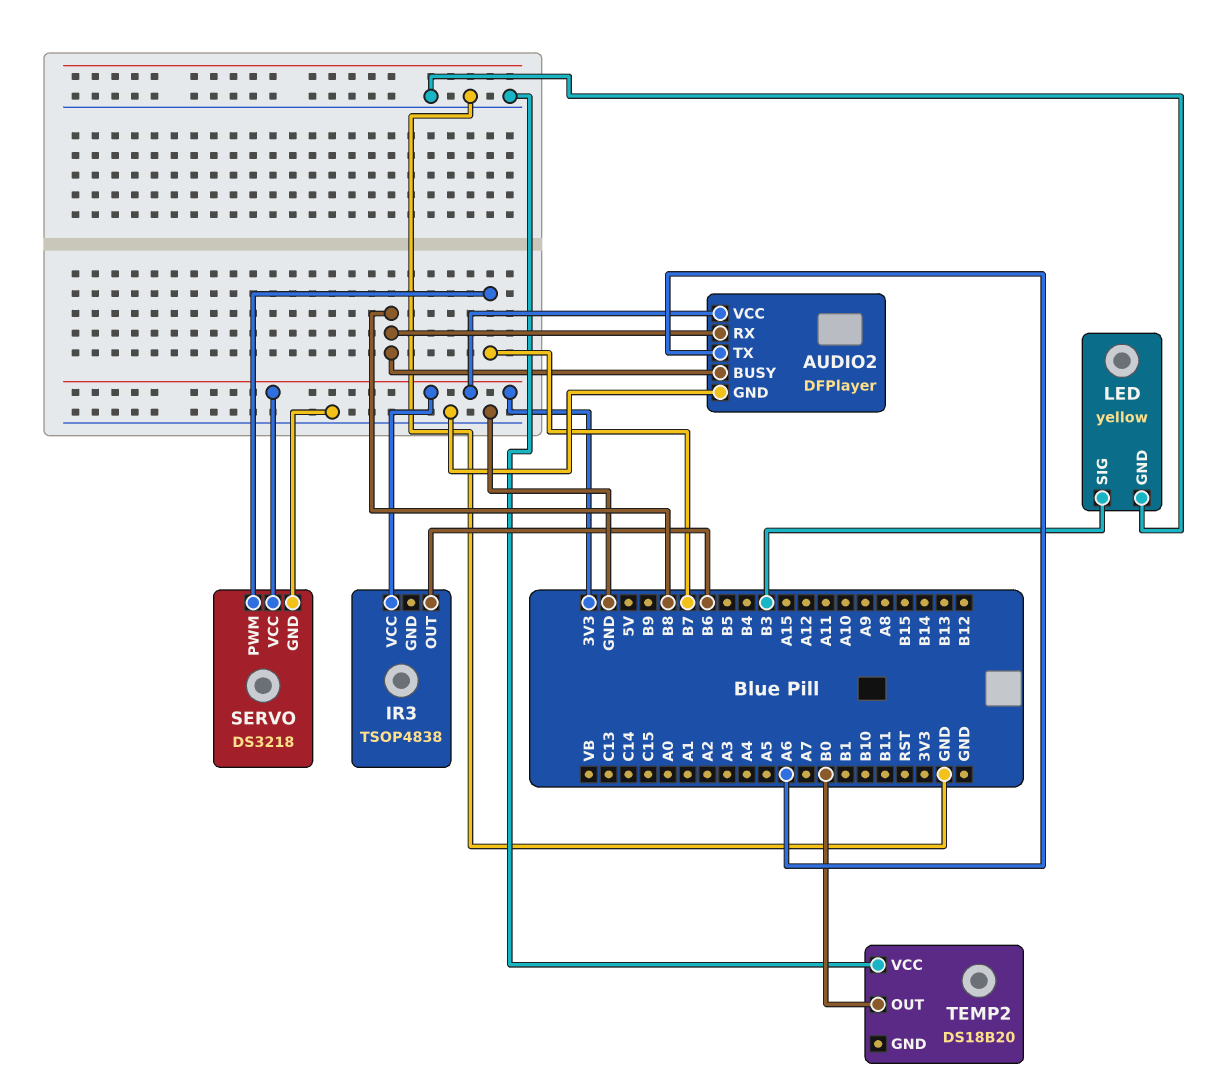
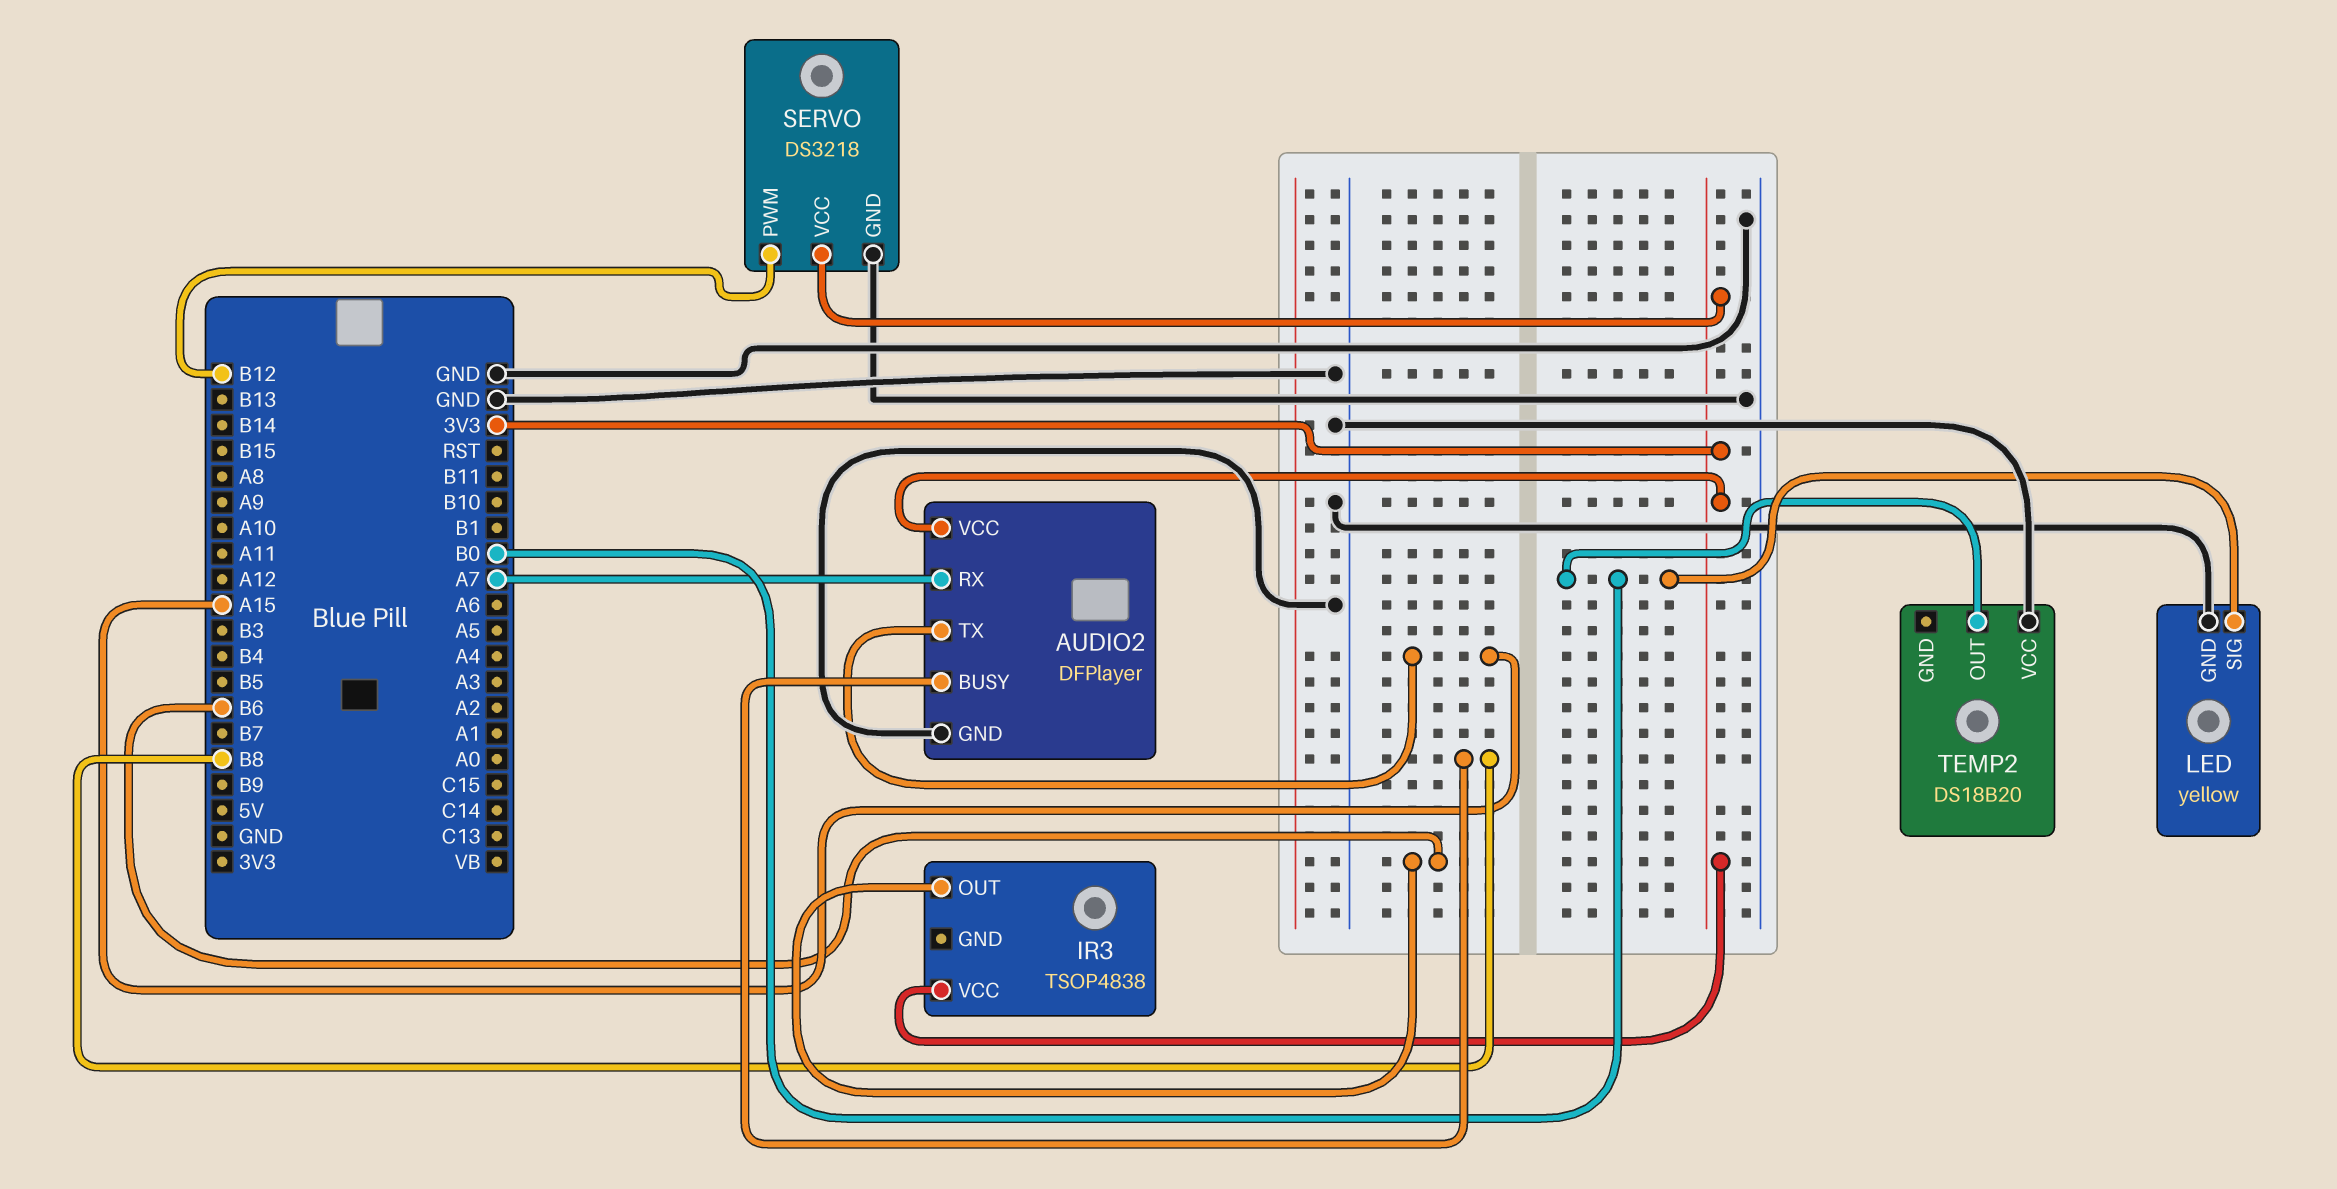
AUDIO2 pin RX: B8 -> A7
AUDIO2 pin TX: A6 -> A15
LED pin SIG: B3 -> B0
SERVO pin PWM: B7 -> B12

